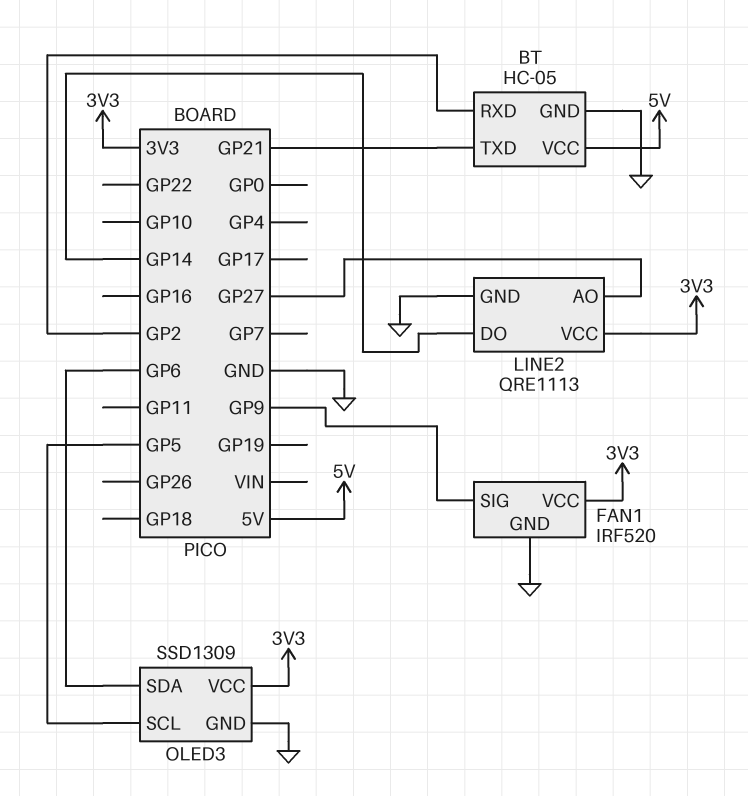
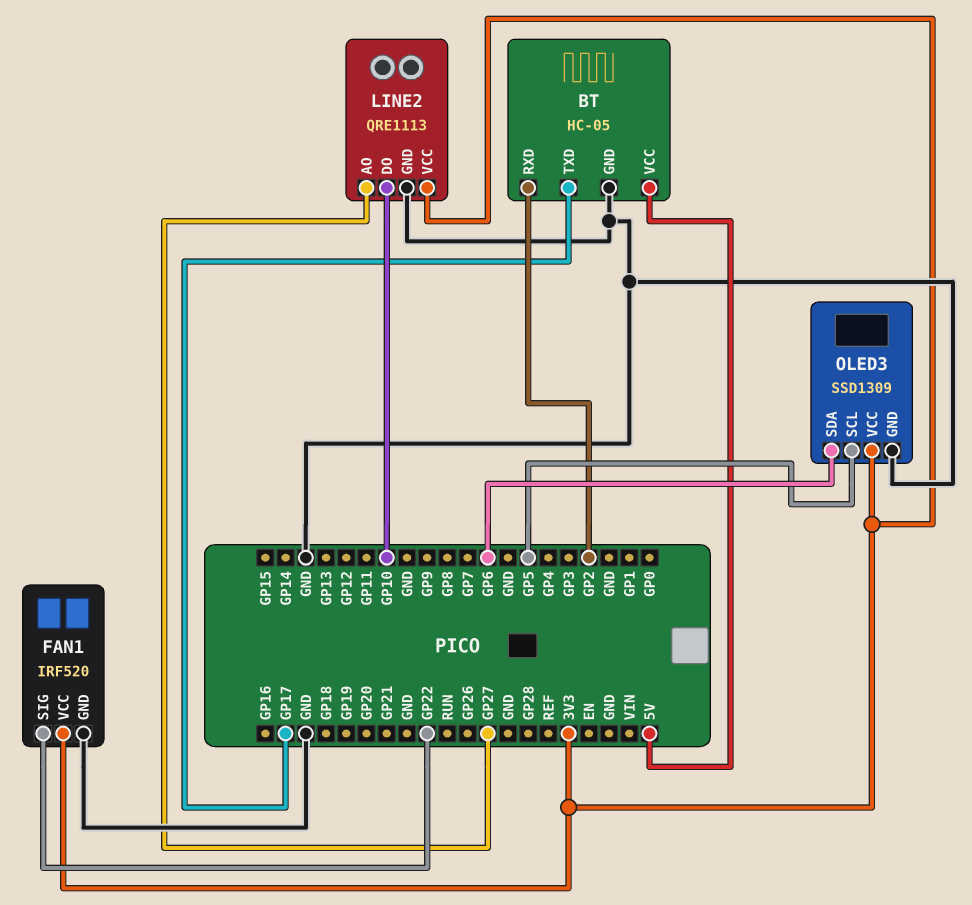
BT pin TXD: GP21 -> GP17
FAN1 pin SIG: GP9 -> GP22
LINE2 pin DO: GP14 -> GP10

